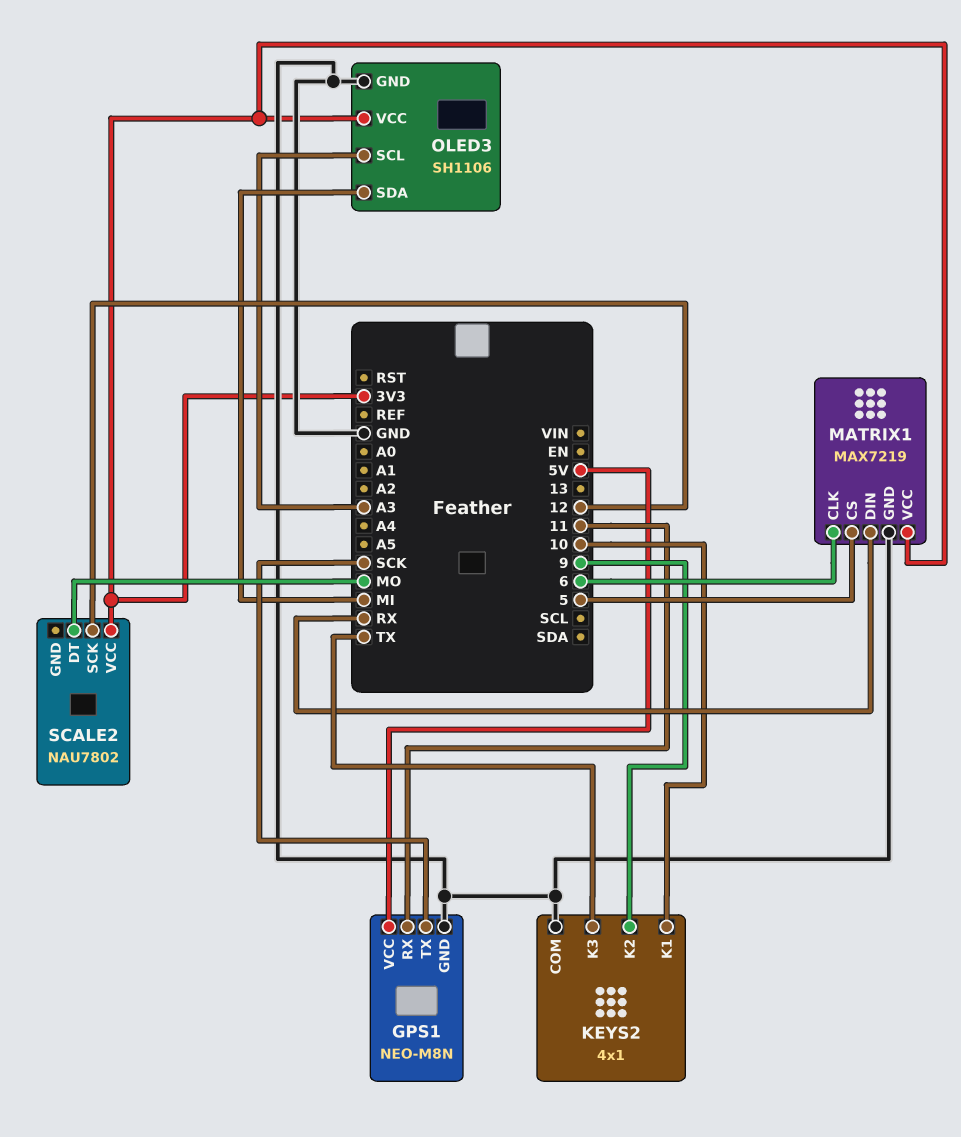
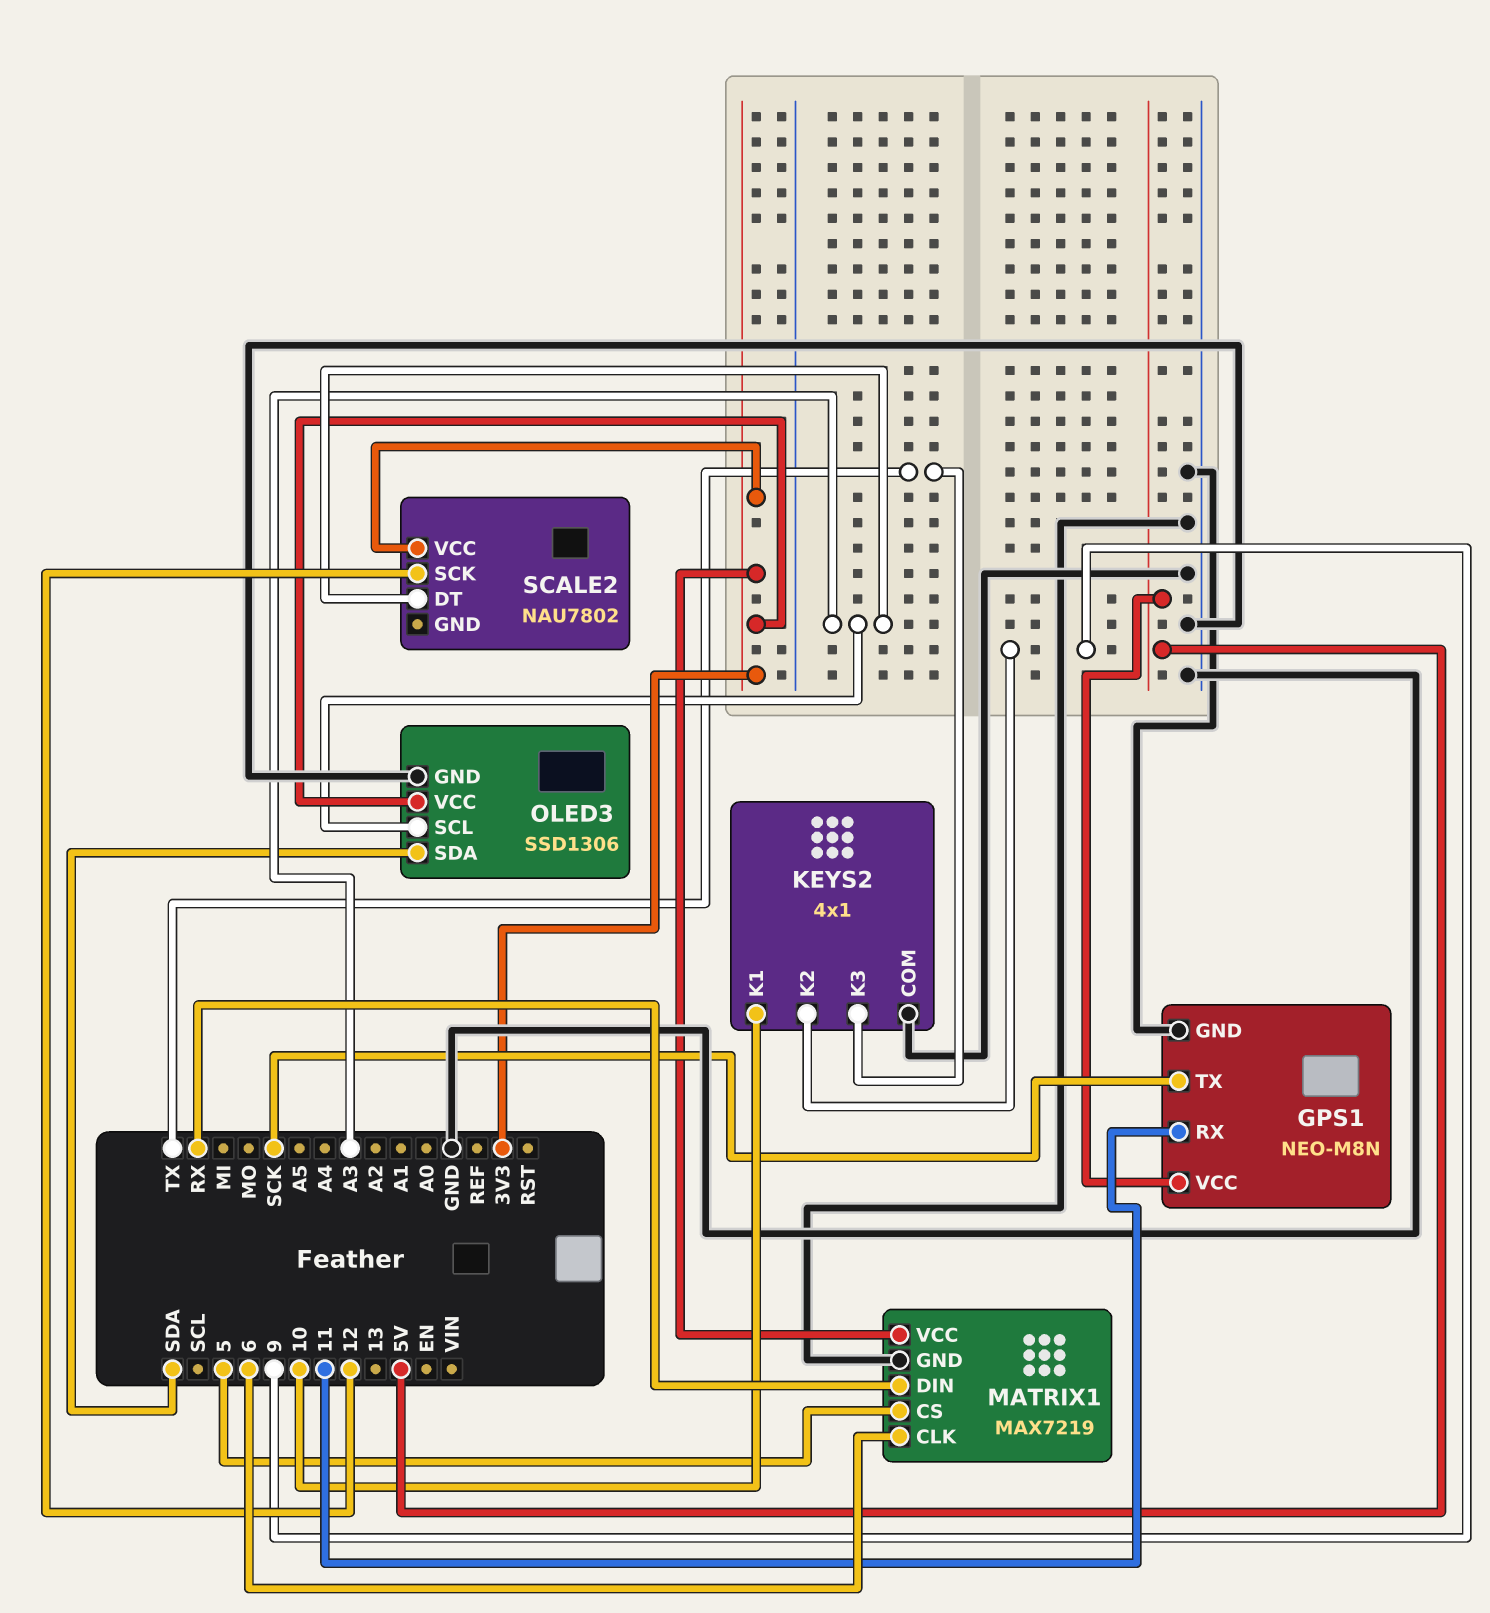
OLED3: SH1106 -> SSD1306
OLED3 pin SDA: MI -> SDA
SCALE2 pin DT: MO -> A3

